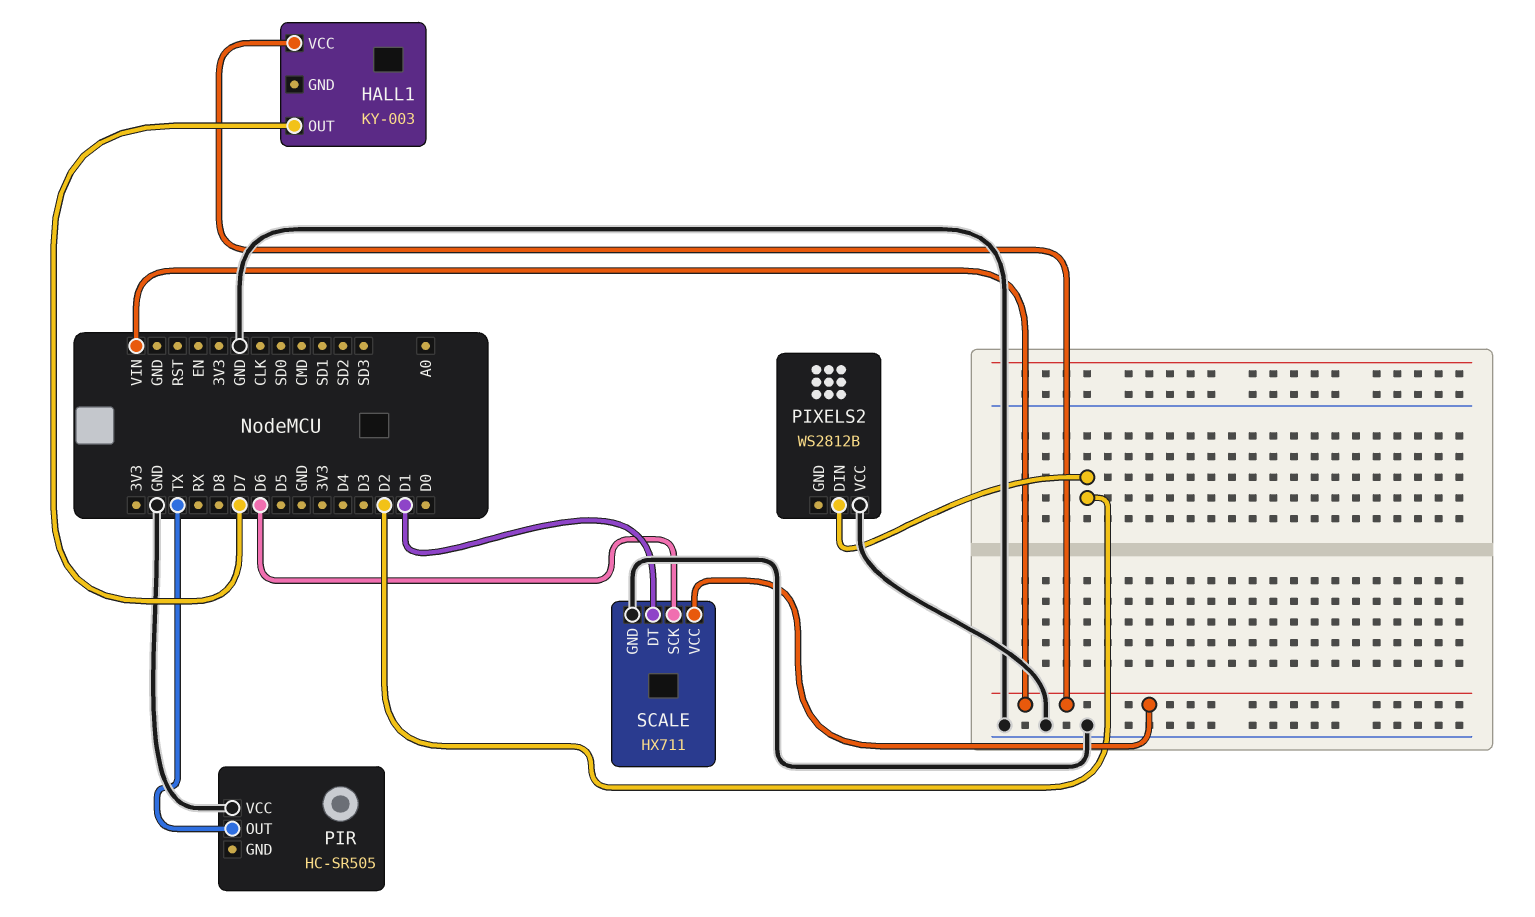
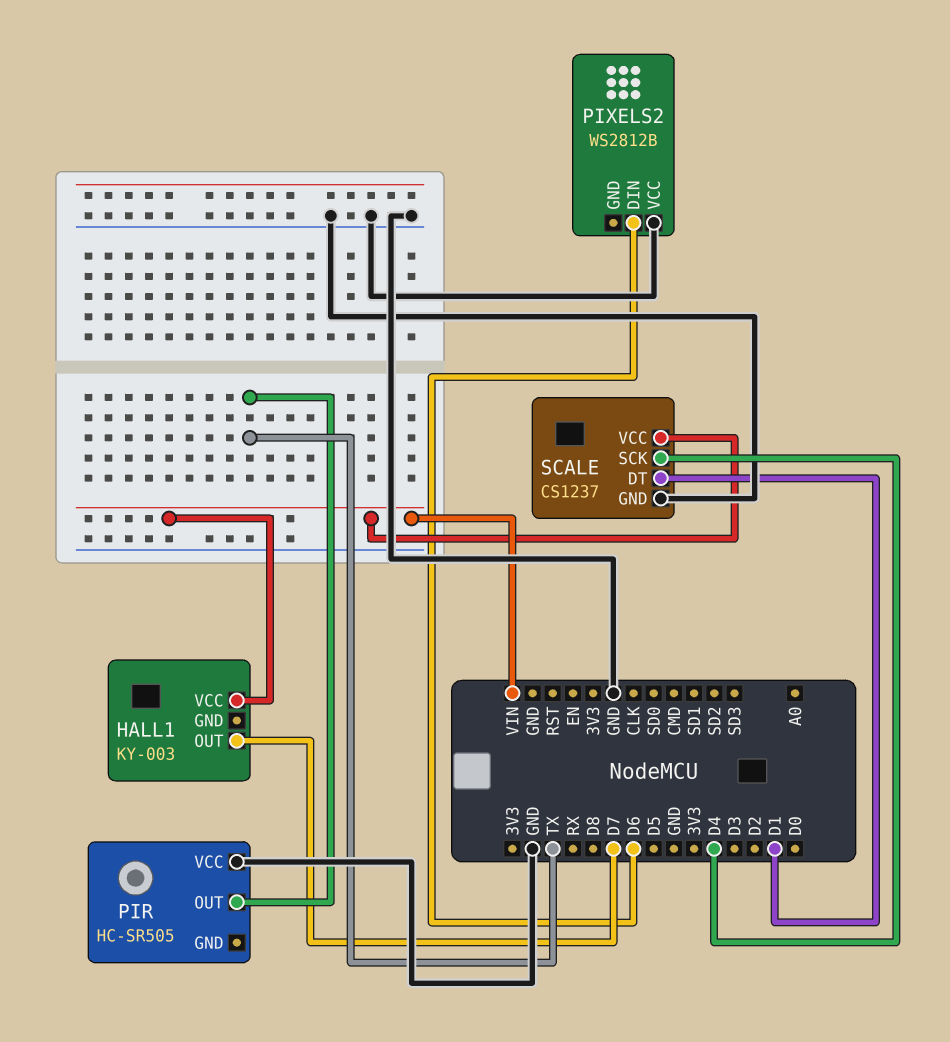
PIXELS2 pin DIN: D2 -> D6
SCALE: HX711 -> CS1237
SCALE pin SCK: D6 -> D4

